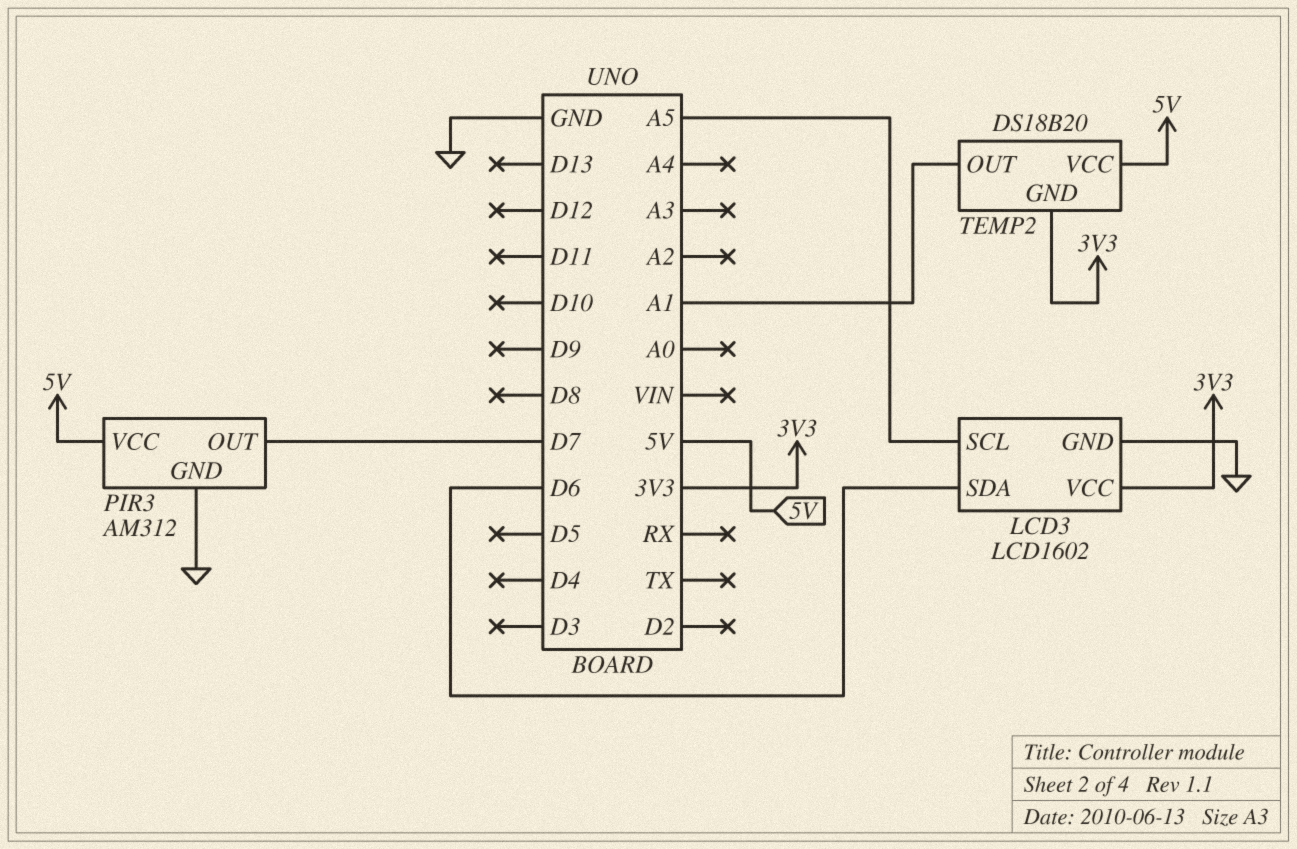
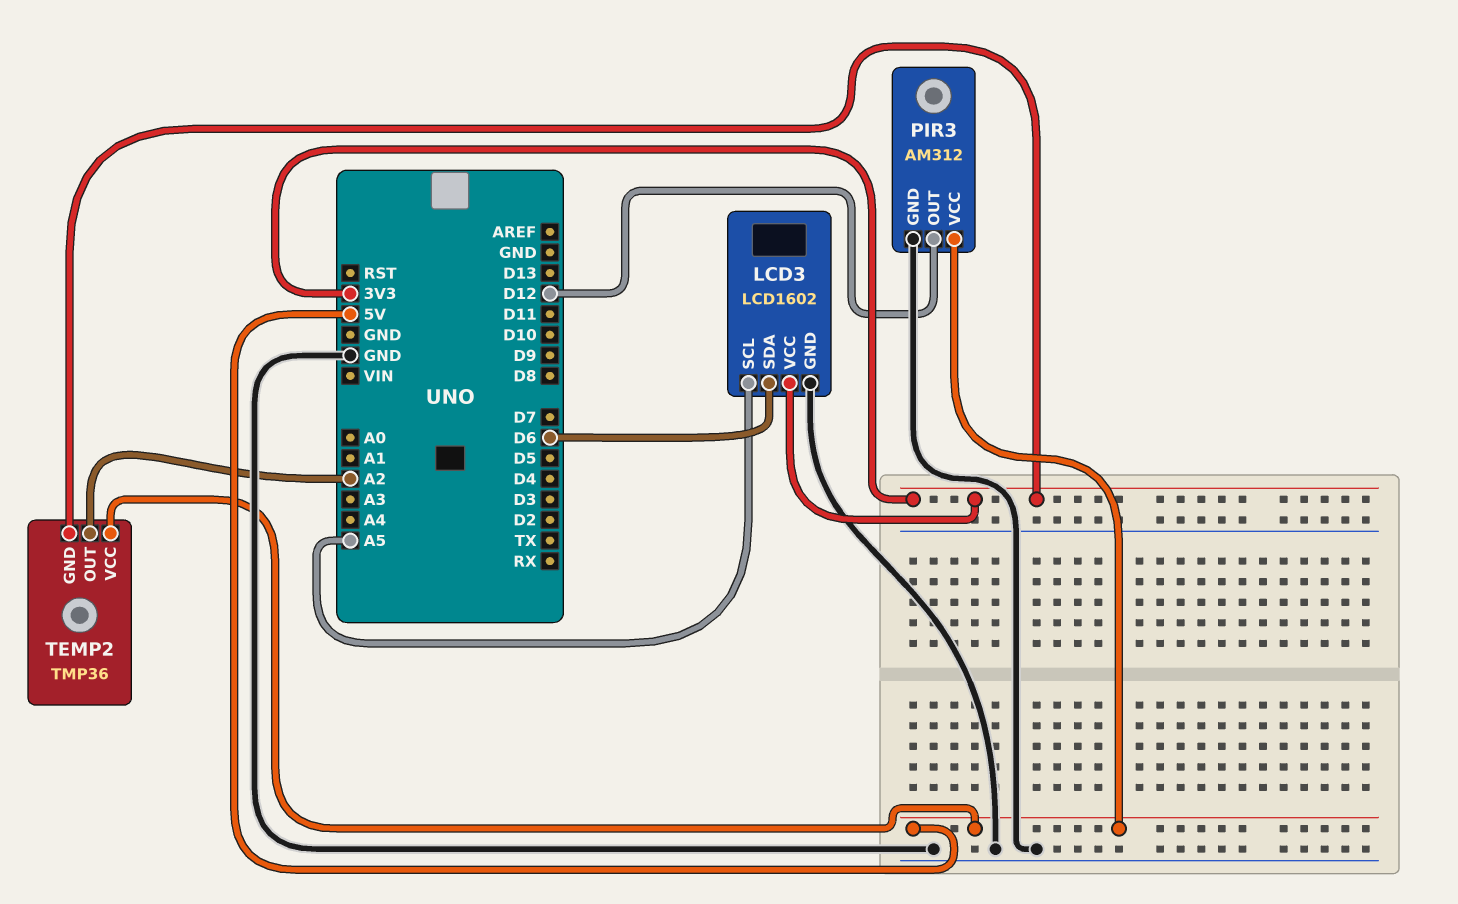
PIR3 pin OUT: D7 -> D12
TEMP2: DS18B20 -> TMP36
TEMP2 pin OUT: A1 -> A2

